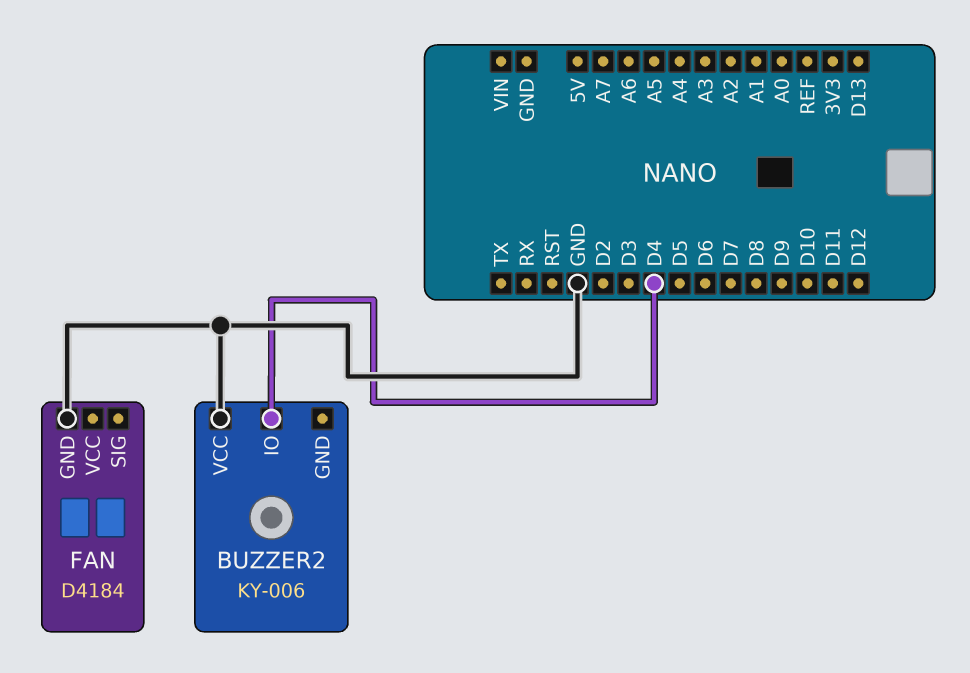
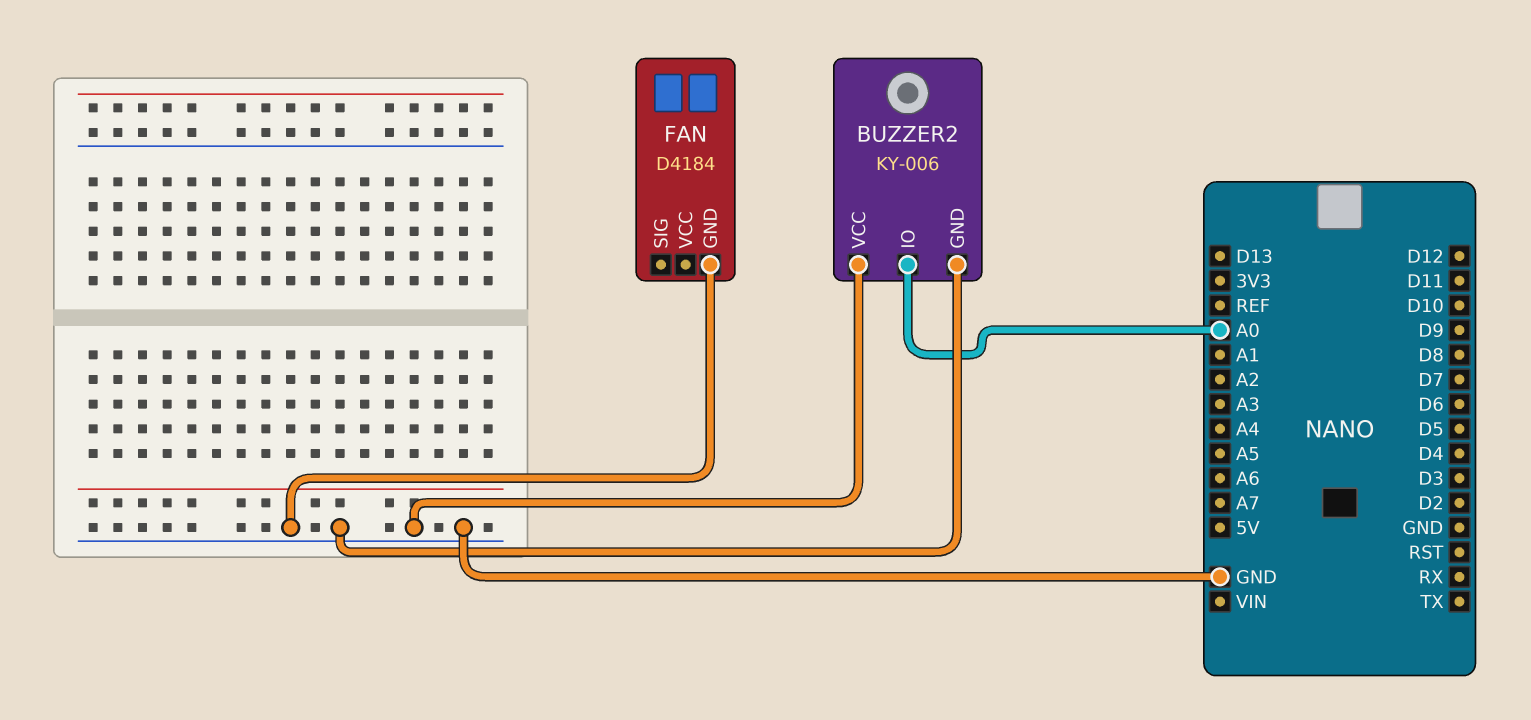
BUZZER2 pin GND: none -> GND
BUZZER2 pin IO: D4 -> A0

